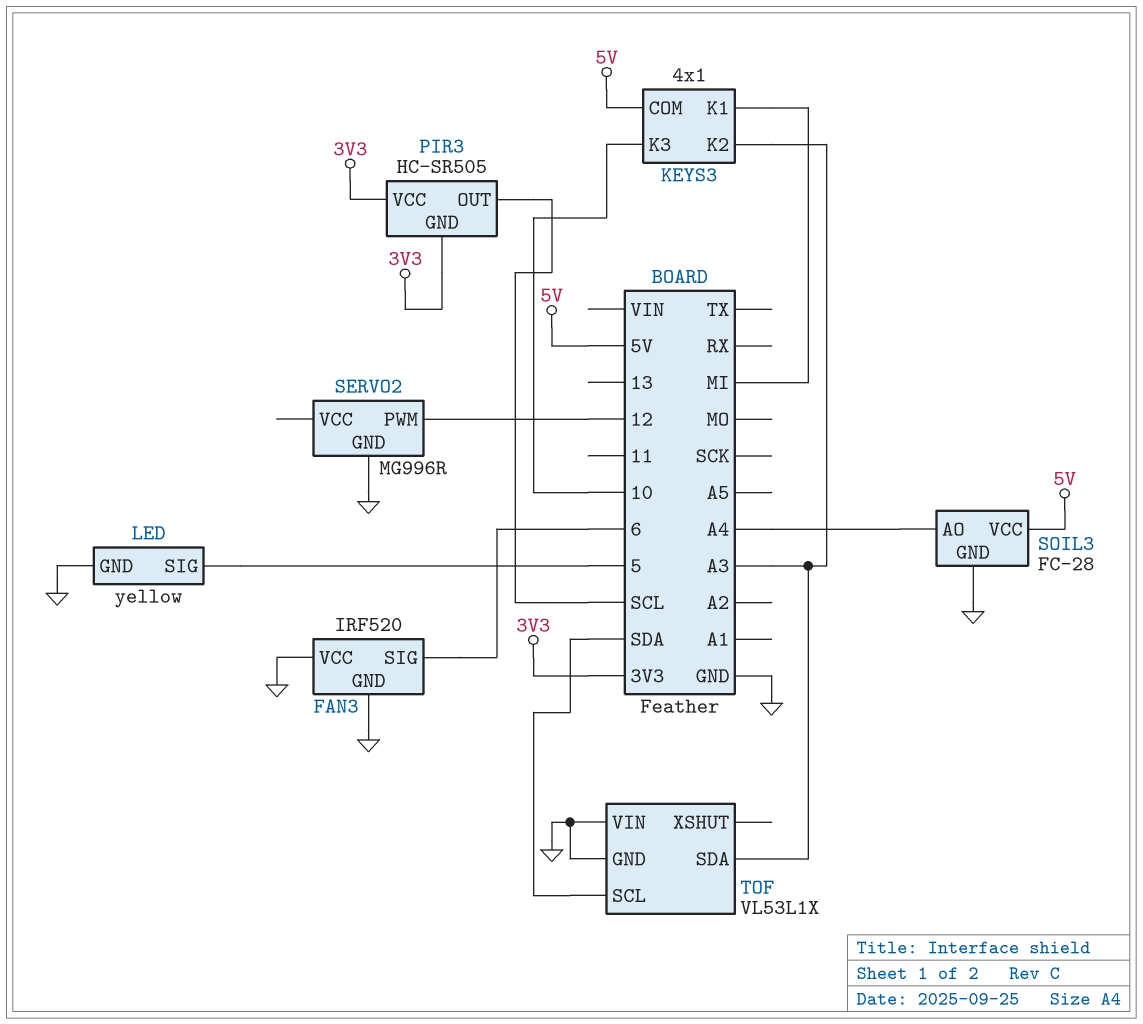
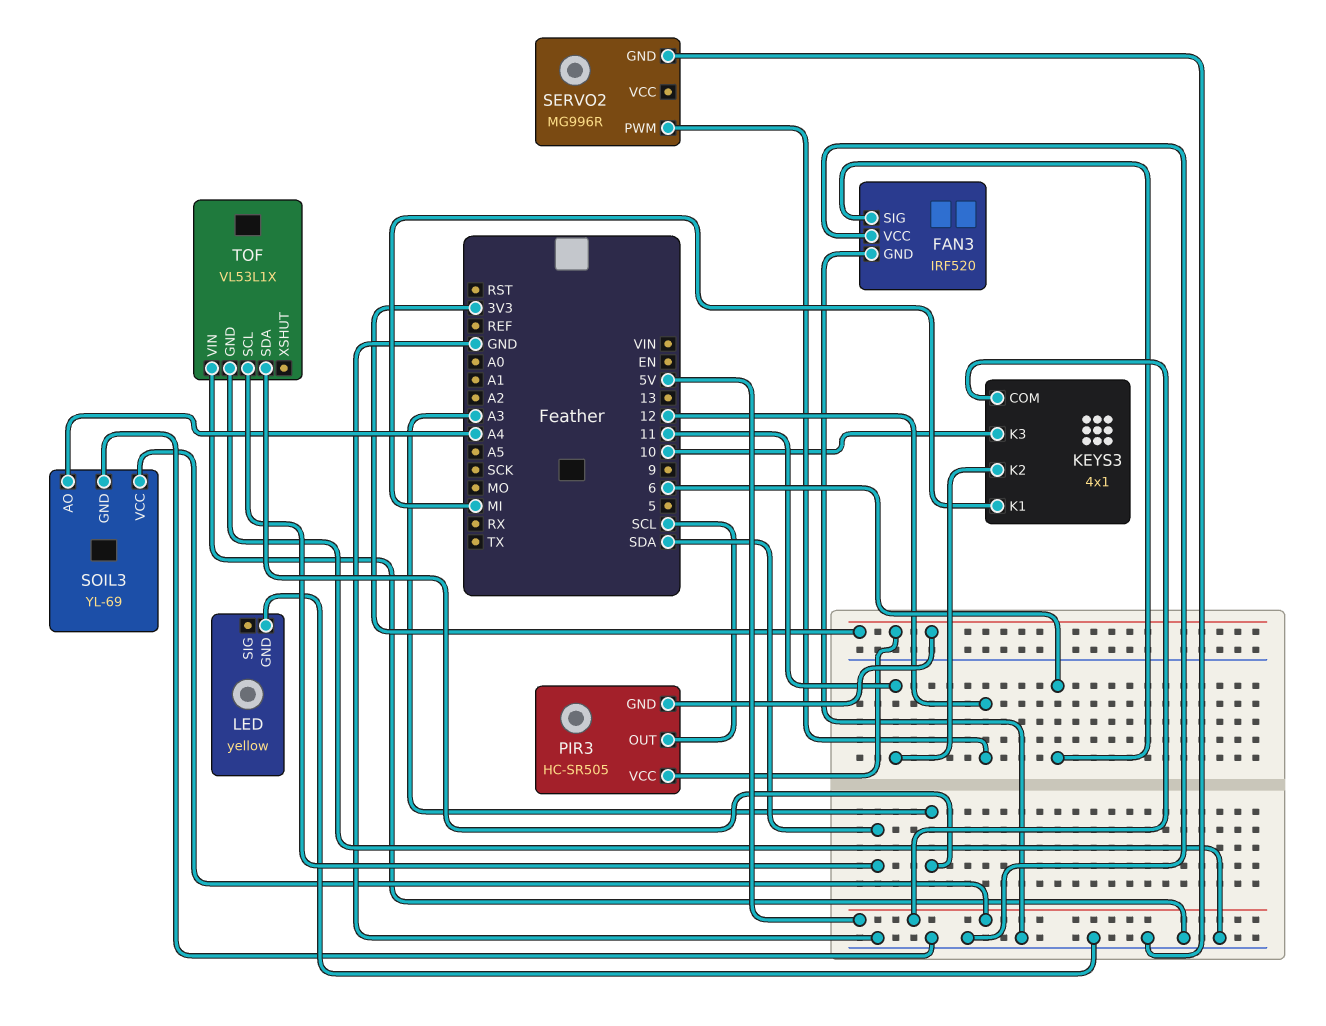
KEYS3 pin K2: A3 -> 11
LED pin SIG: 5 -> none
SOIL3: FC-28 -> YL-69

